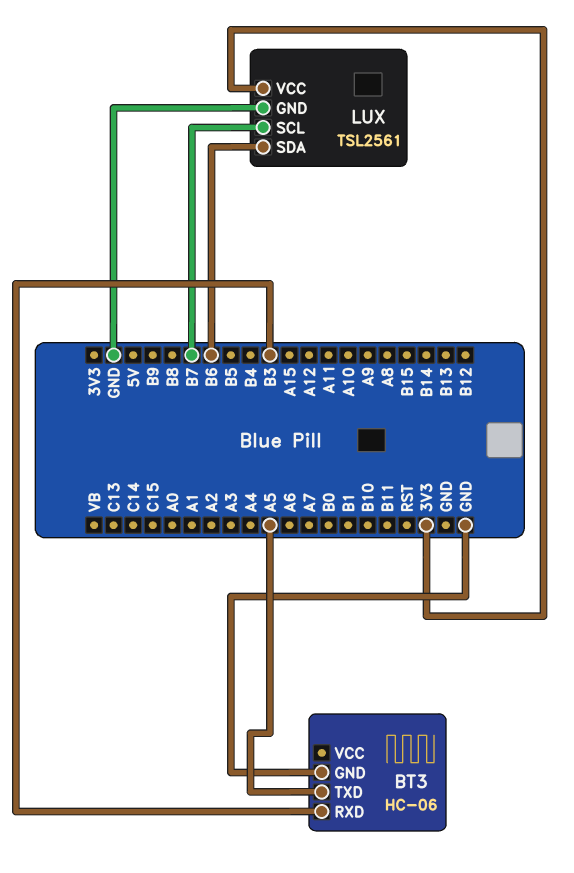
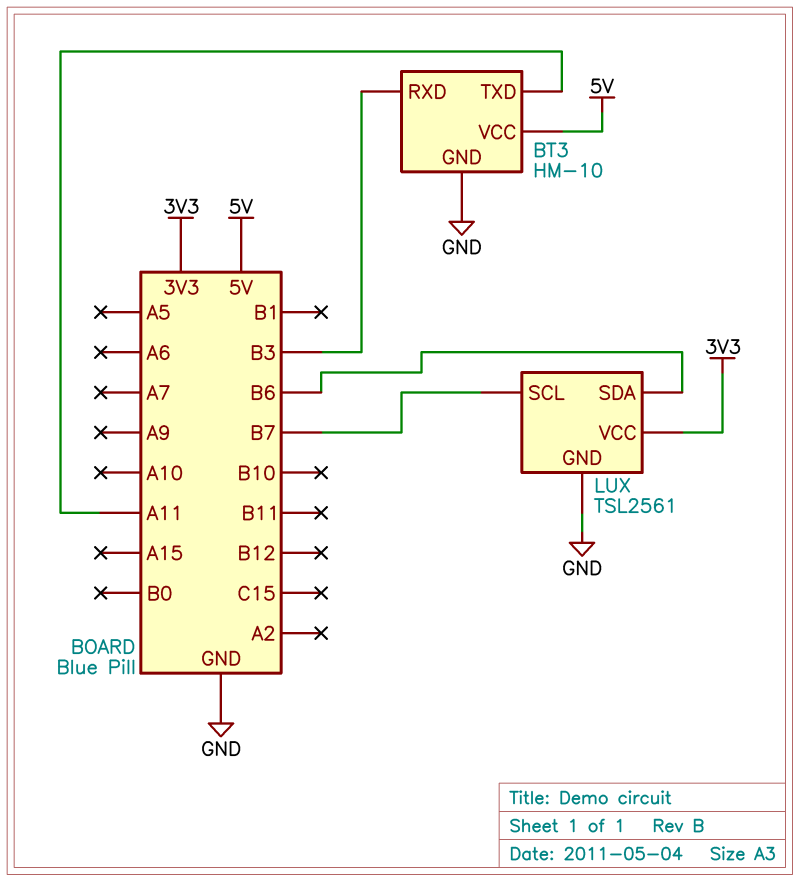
BT3: HC-06 -> HM-10
BT3 pin TXD: A5 -> A11
BT3 pin VCC: none -> 5V

